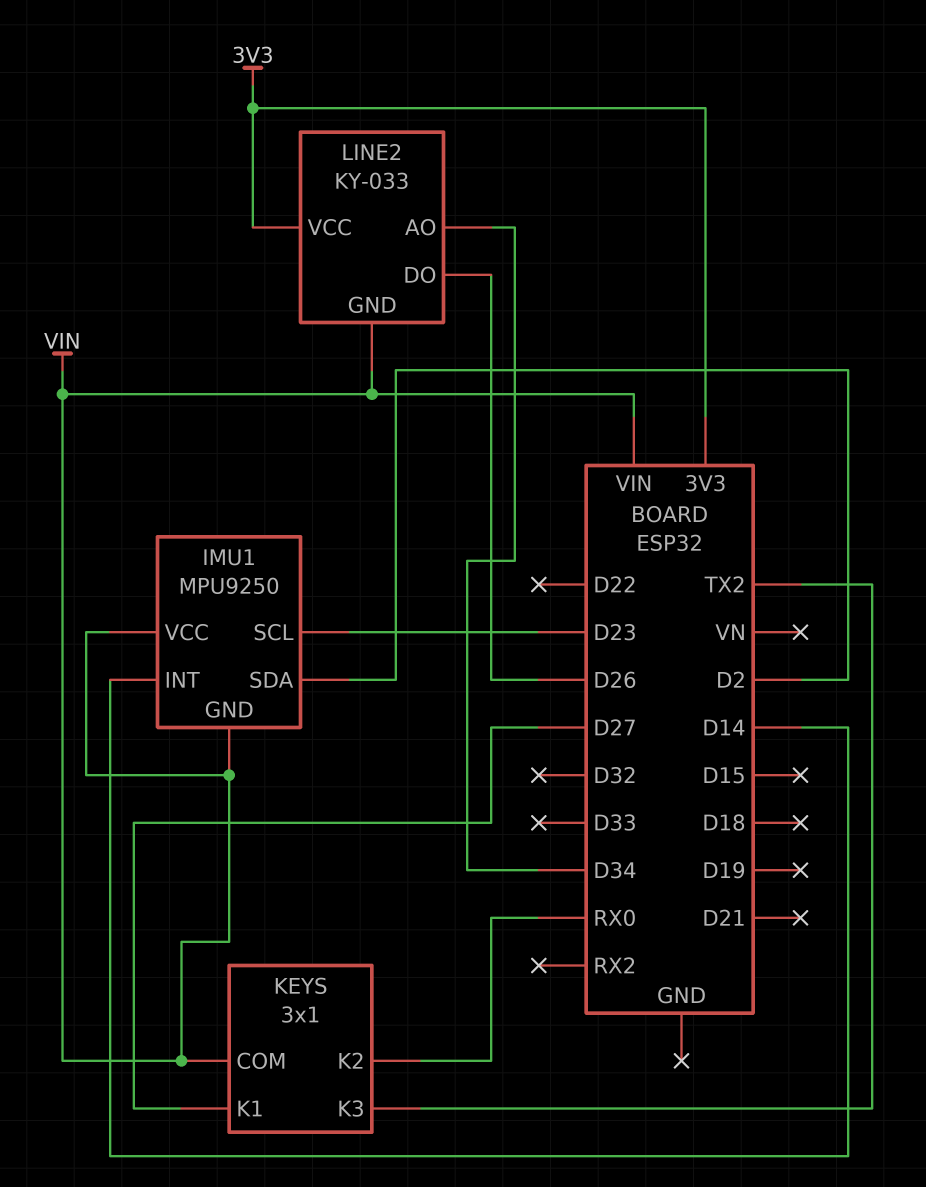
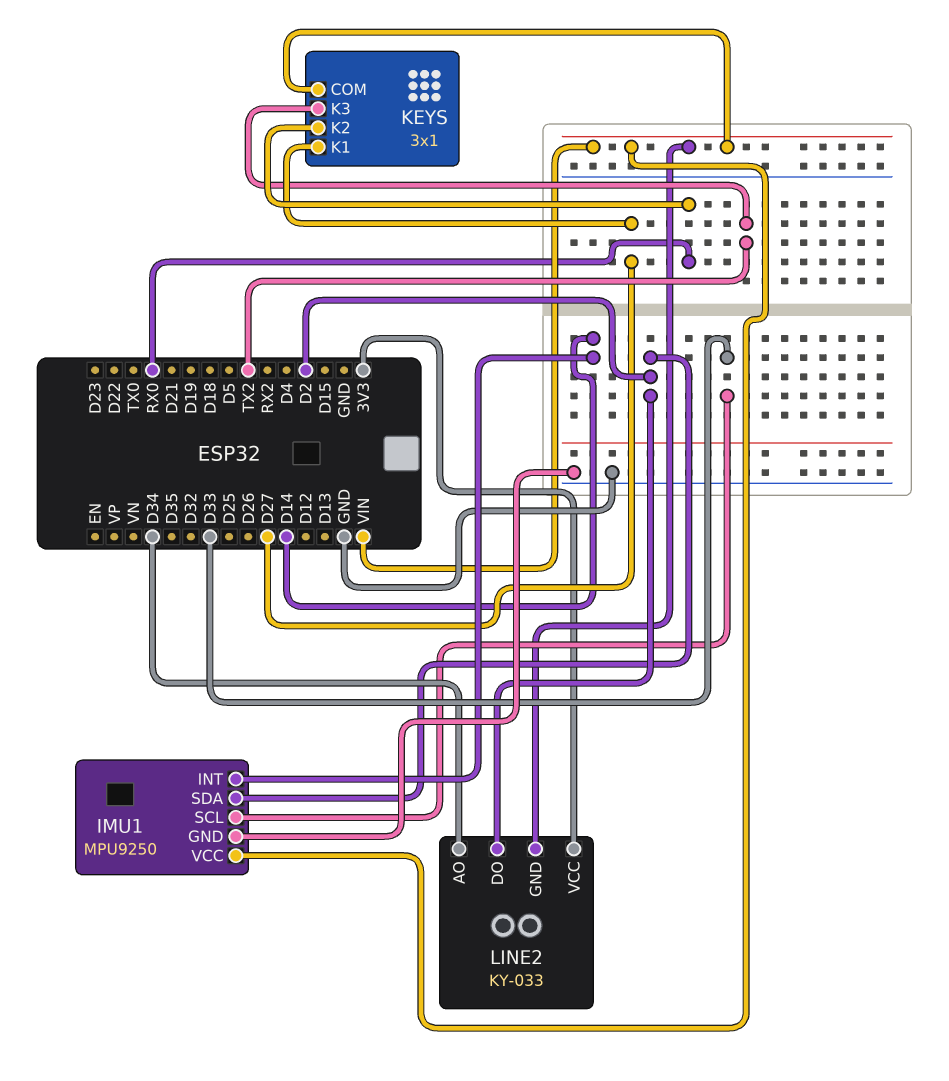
IMU1 pin GND: VIN -> GND
IMU1 pin SCL: D23 -> D33
LINE2 pin DO: D26 -> D2

